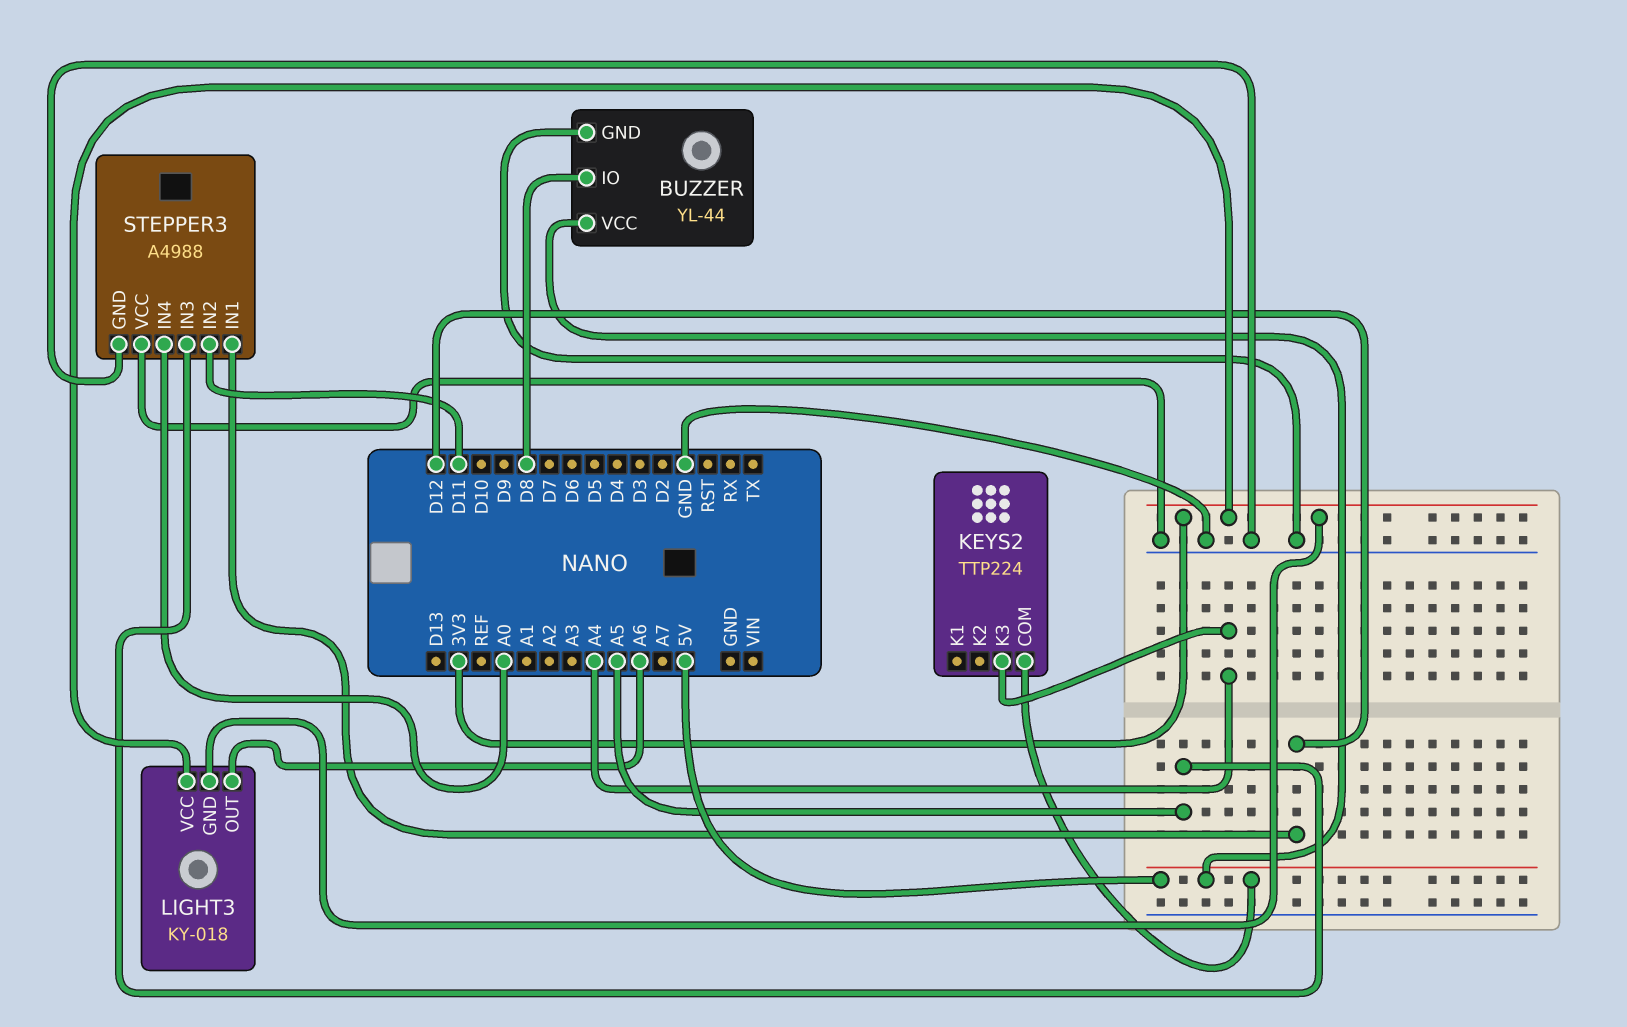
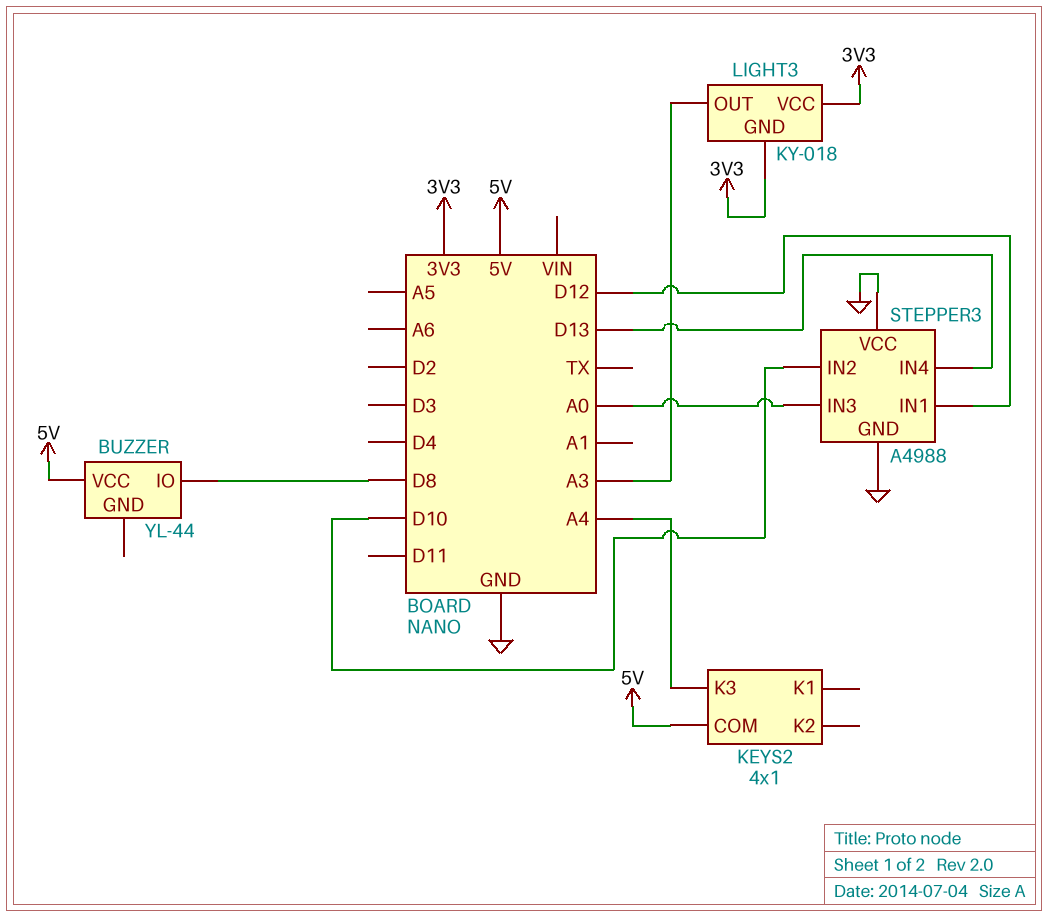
BUZZER pin GND: GND -> none
KEYS2: TTP224 -> 4x1
LIGHT3 pin OUT: A6 -> A3
STEPPER3 pin IN2: D11 -> D10
STEPPER3 pin IN3: A5 -> A0
STEPPER3 pin IN4: A0 -> D13

